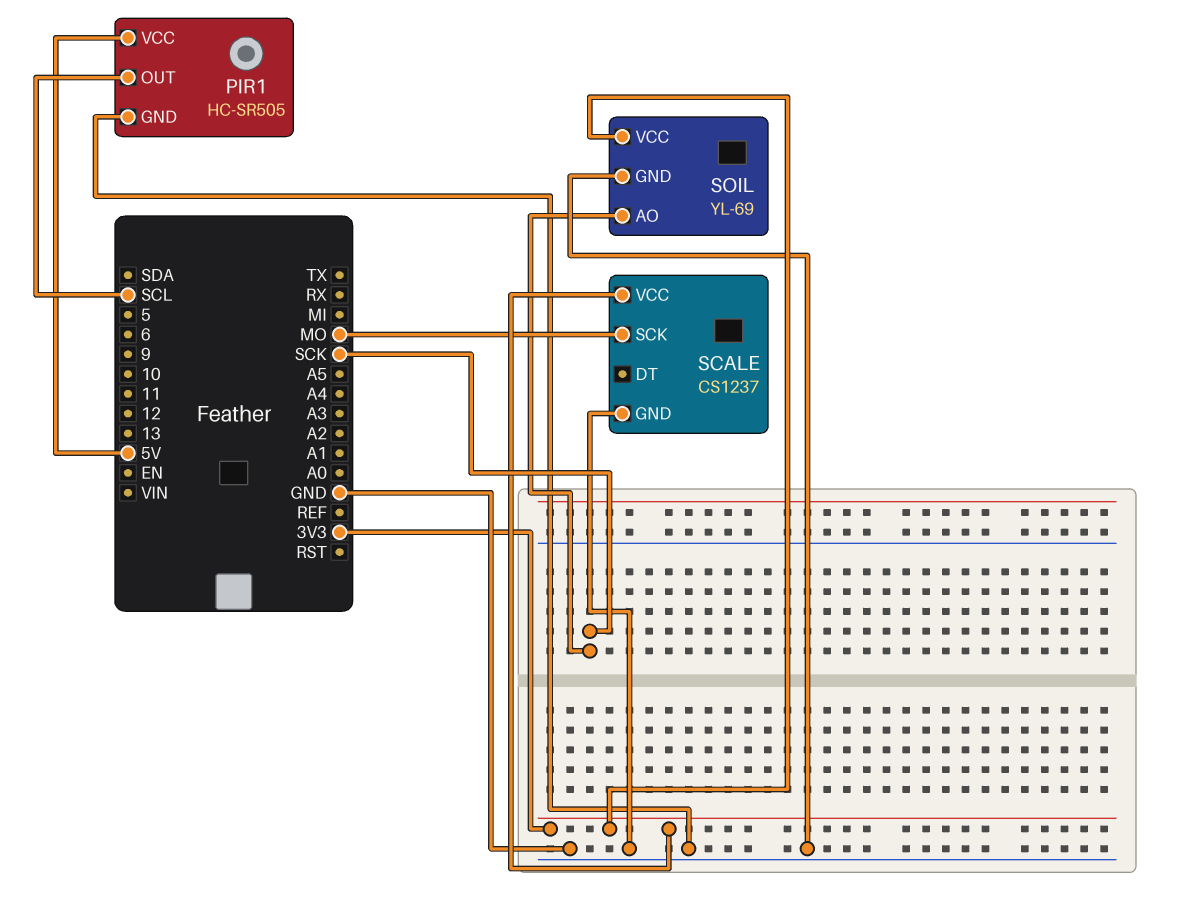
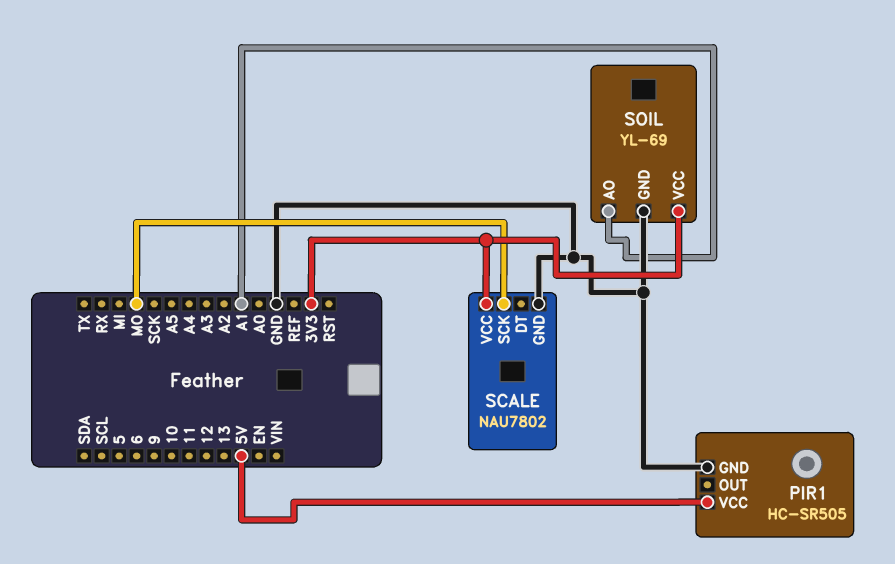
PIR1 pin OUT: SCL -> none
SCALE: CS1237 -> NAU7802
SOIL pin AO: SCK -> A1

